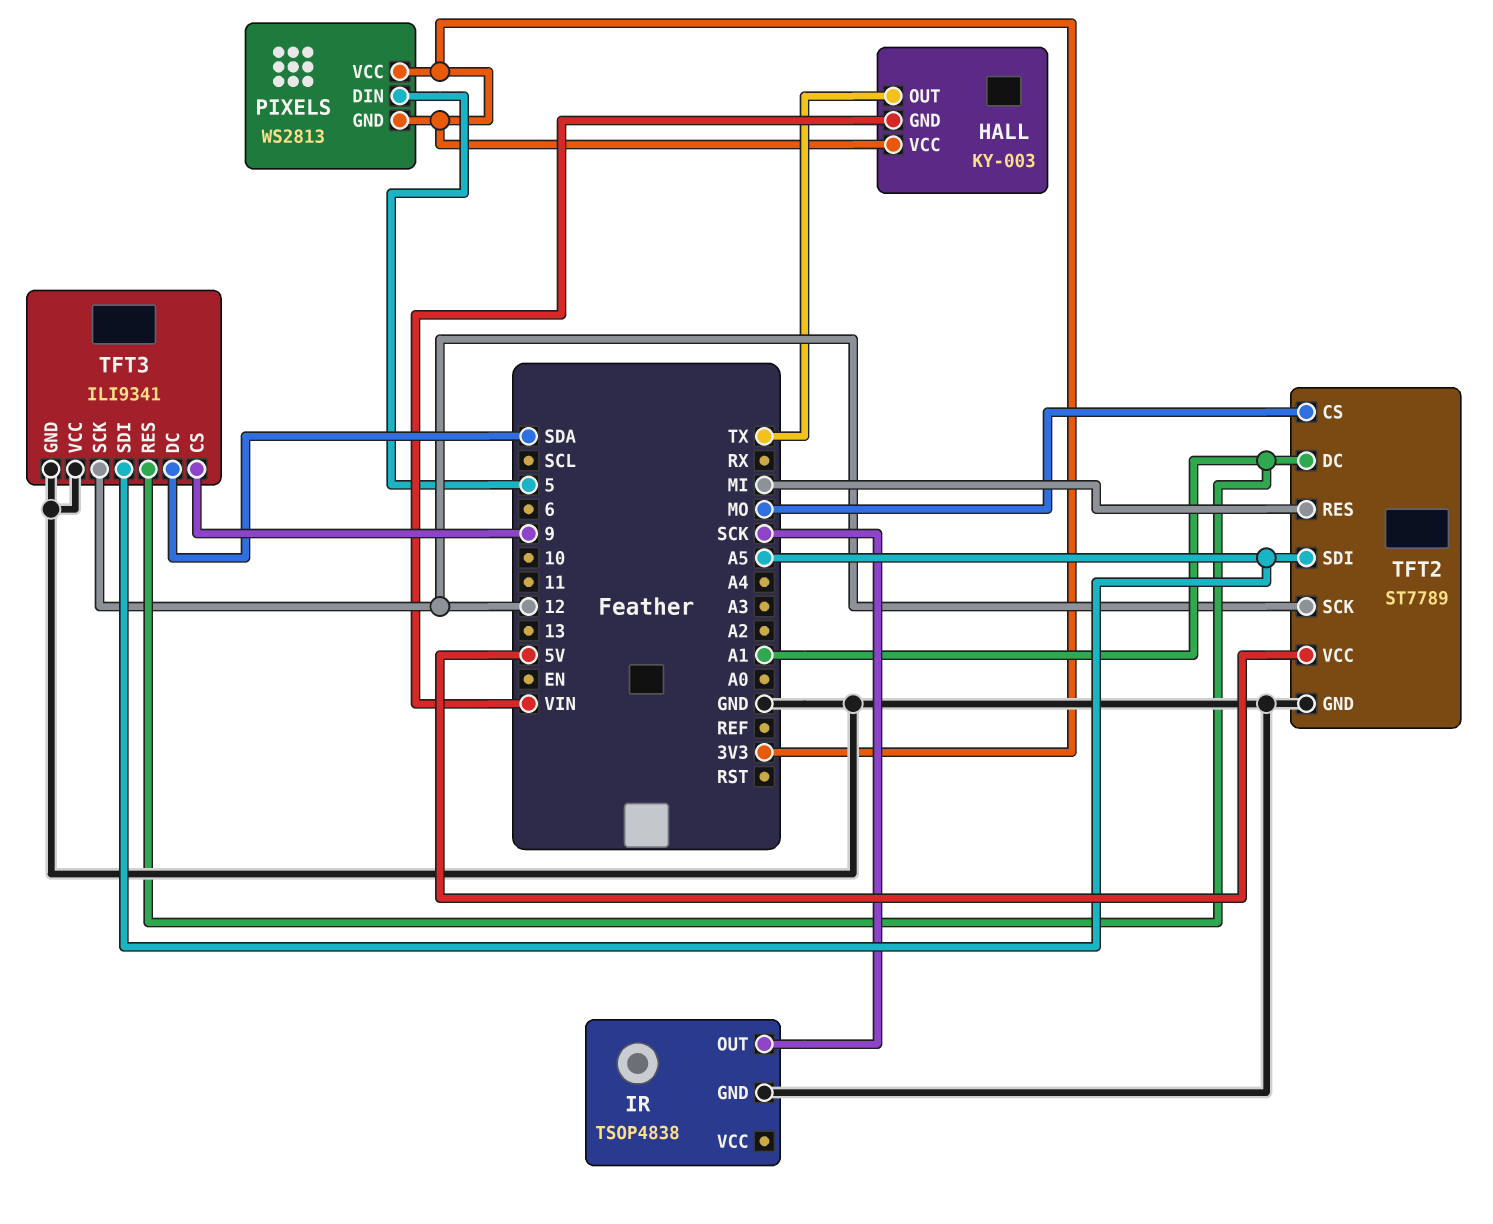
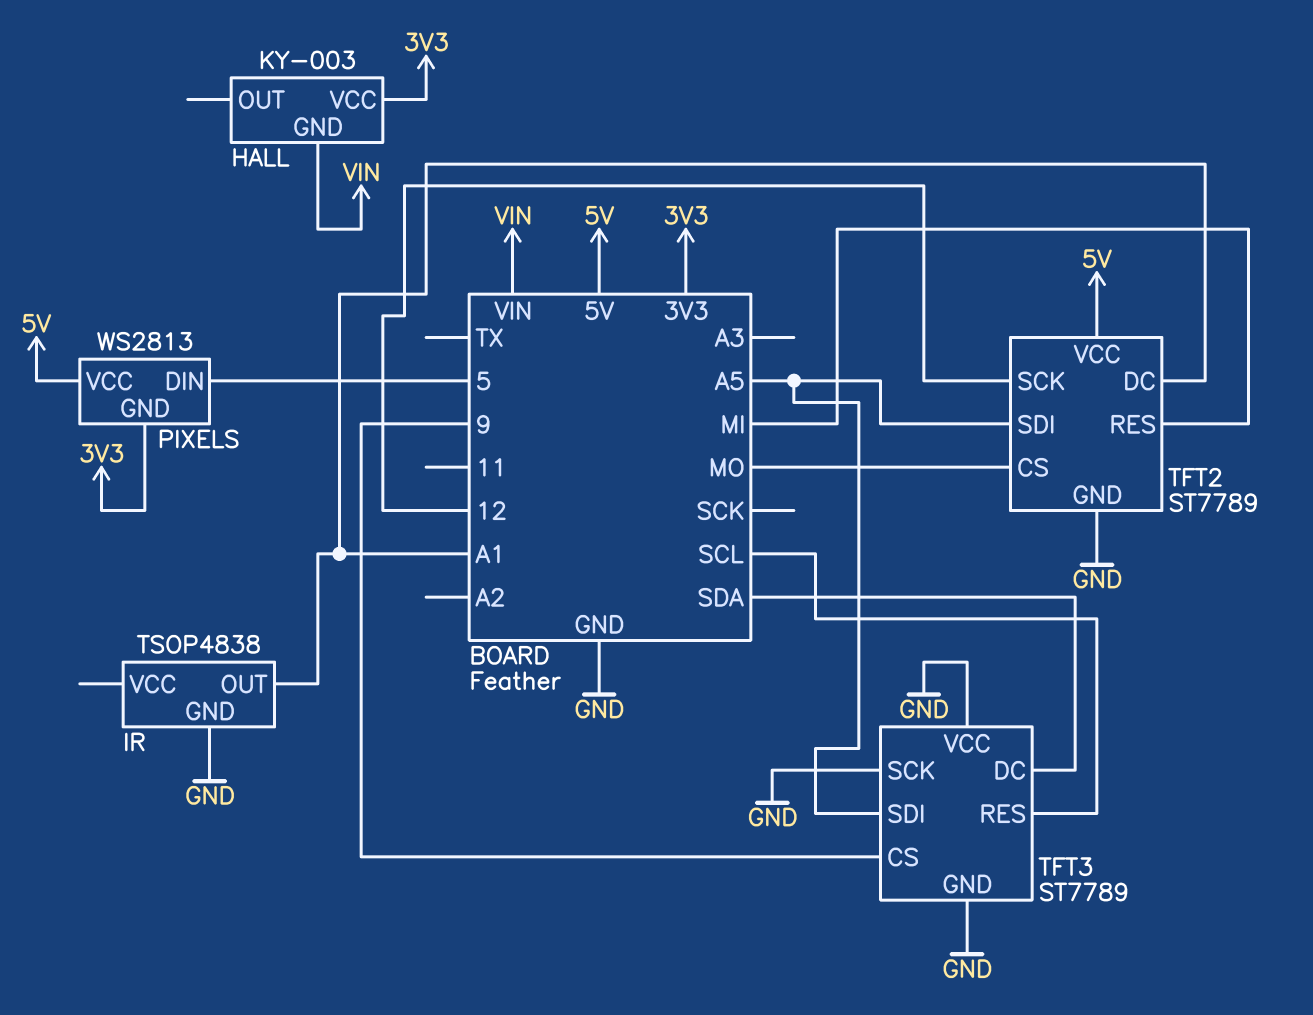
HALL pin OUT: TX -> none
IR pin OUT: SCK -> A1
PIXELS pin VCC: 3V3 -> 5V
TFT3: ILI9341 -> ST7789
TFT3 pin RES: A1 -> SCL
TFT3 pin SCK: 12 -> GND

